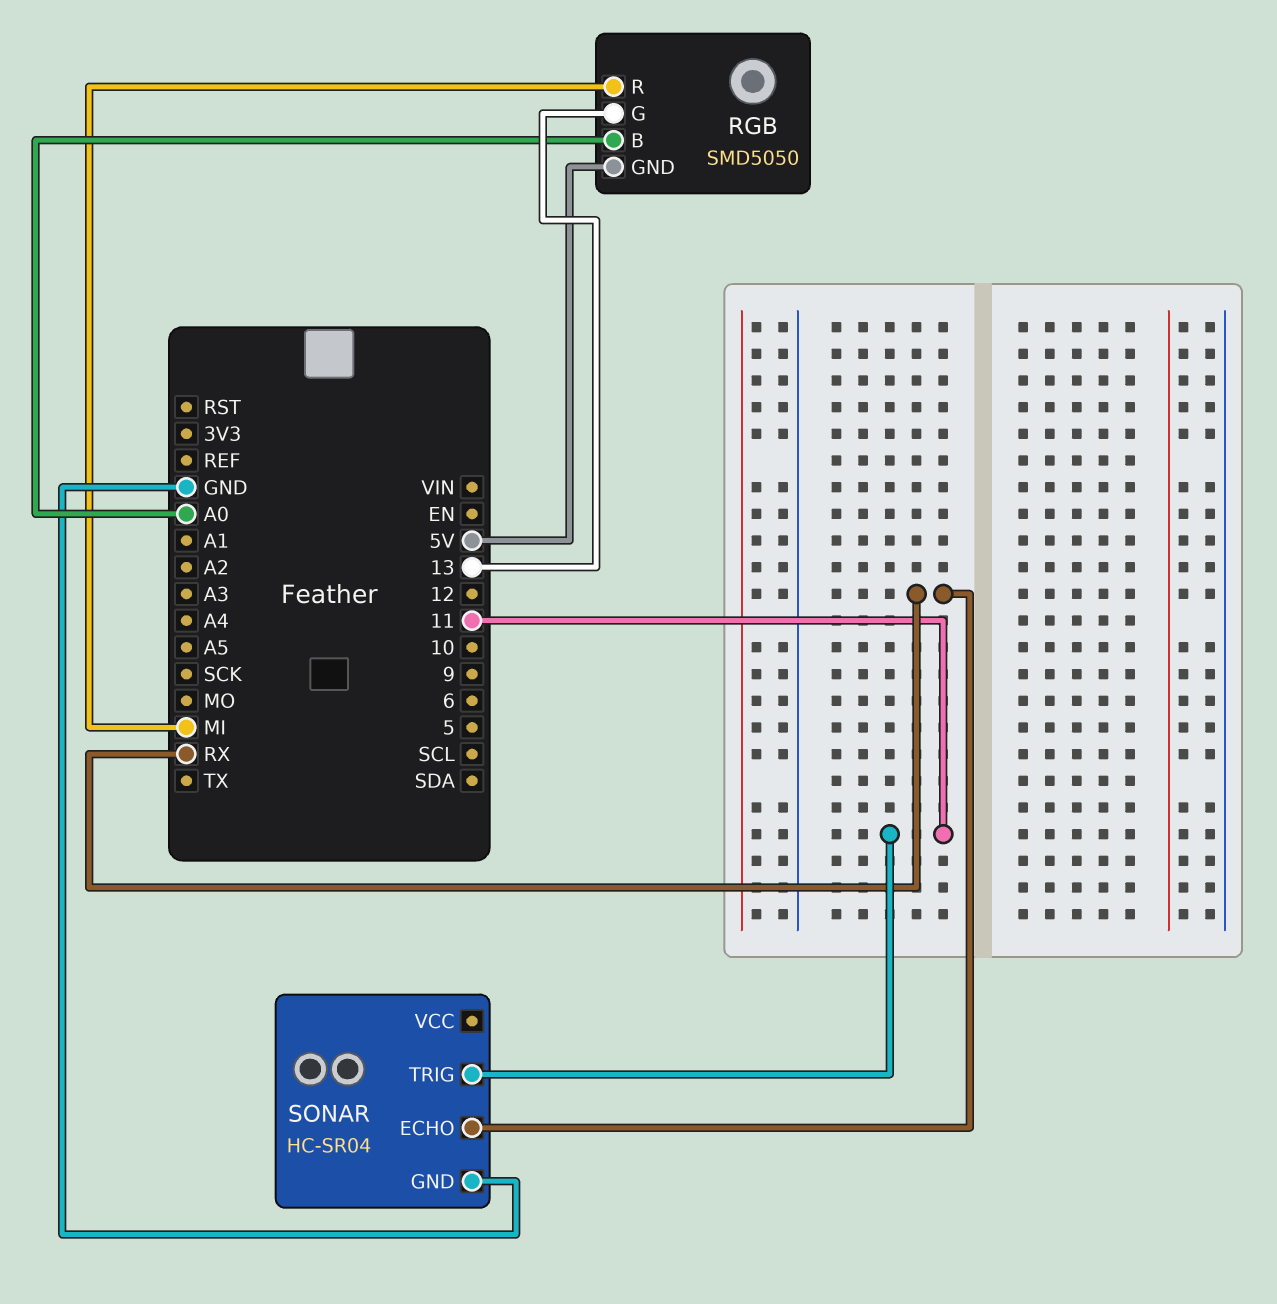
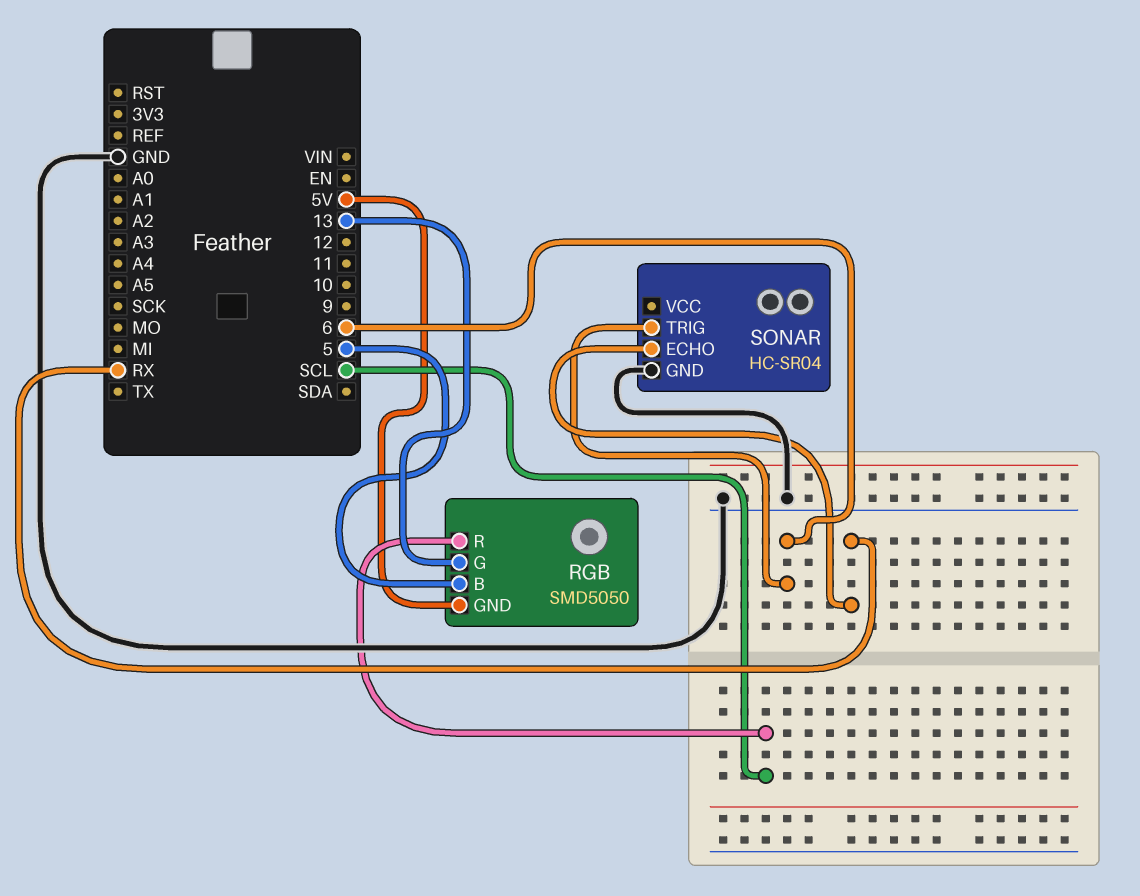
RGB pin B: A0 -> 5
RGB pin R: MI -> SCL
SONAR pin TRIG: 11 -> 6

